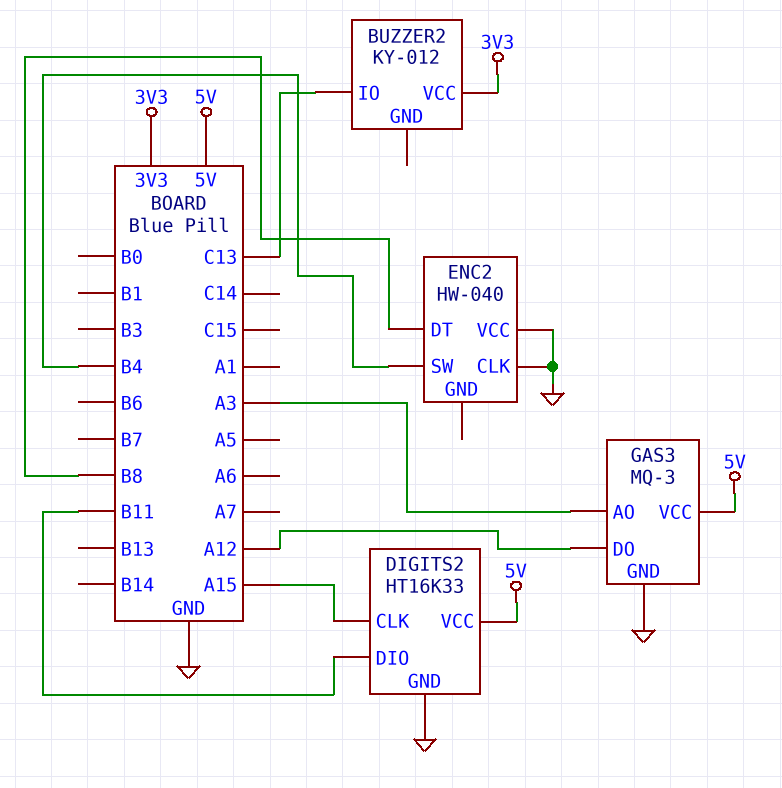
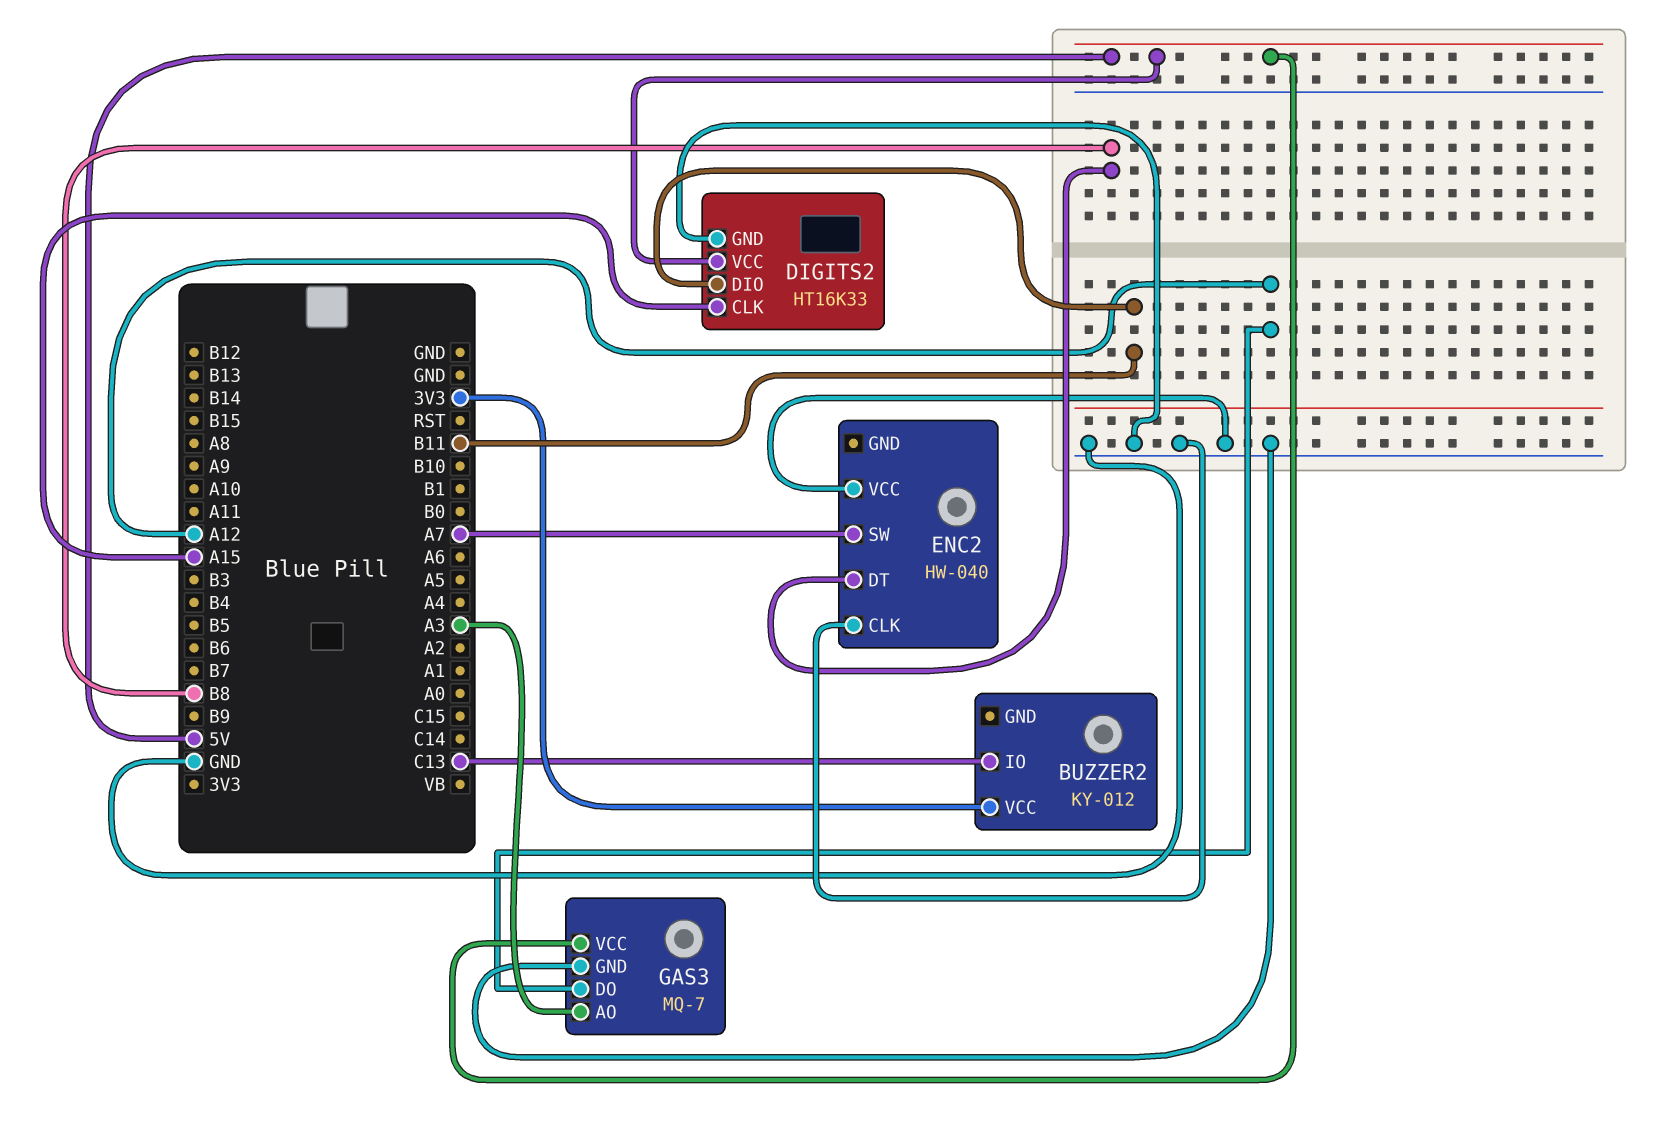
ENC2 pin SW: B4 -> A7
GAS3: MQ-3 -> MQ-7

